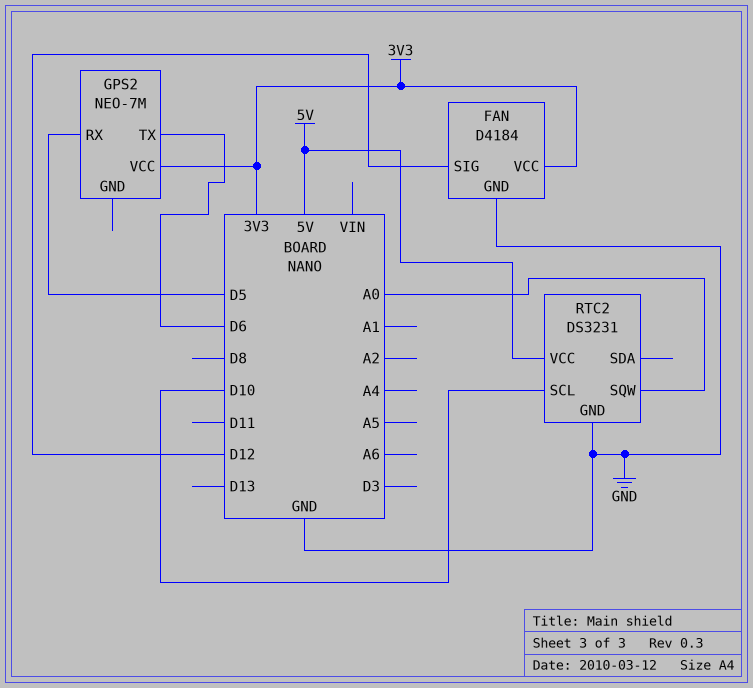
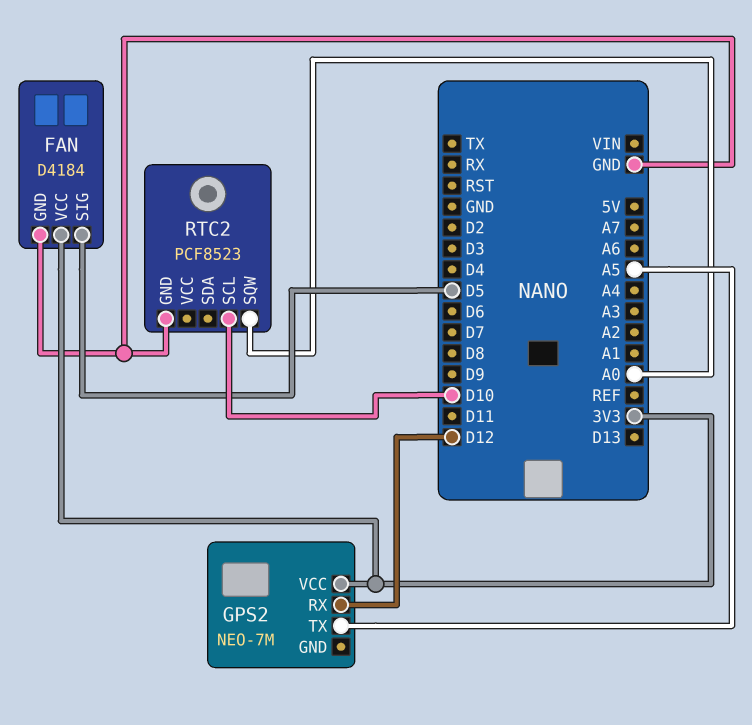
FAN pin SIG: D12 -> D5
GPS2 pin RX: D5 -> D12
GPS2 pin TX: D6 -> A5
RTC2: DS3231 -> PCF8523
RTC2 pin VCC: 5V -> none

